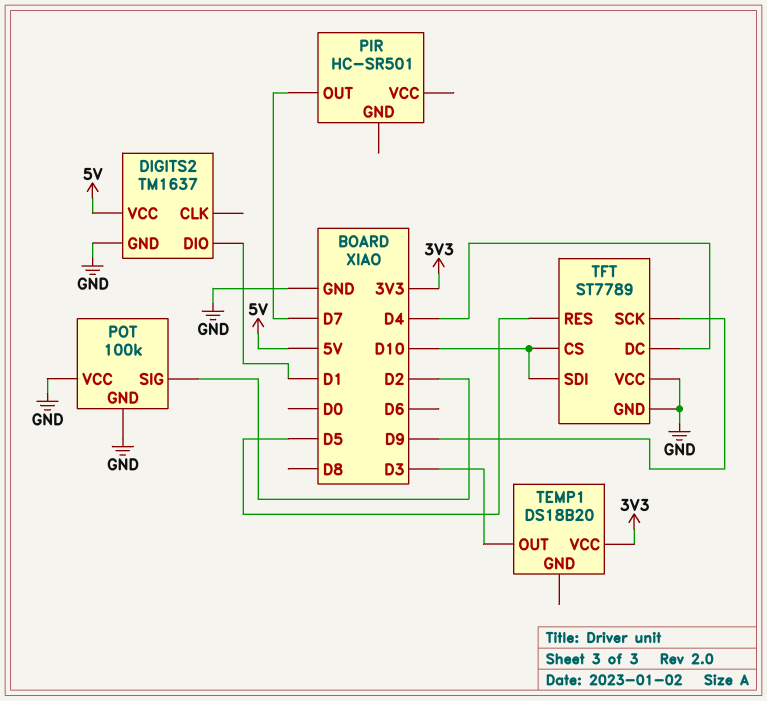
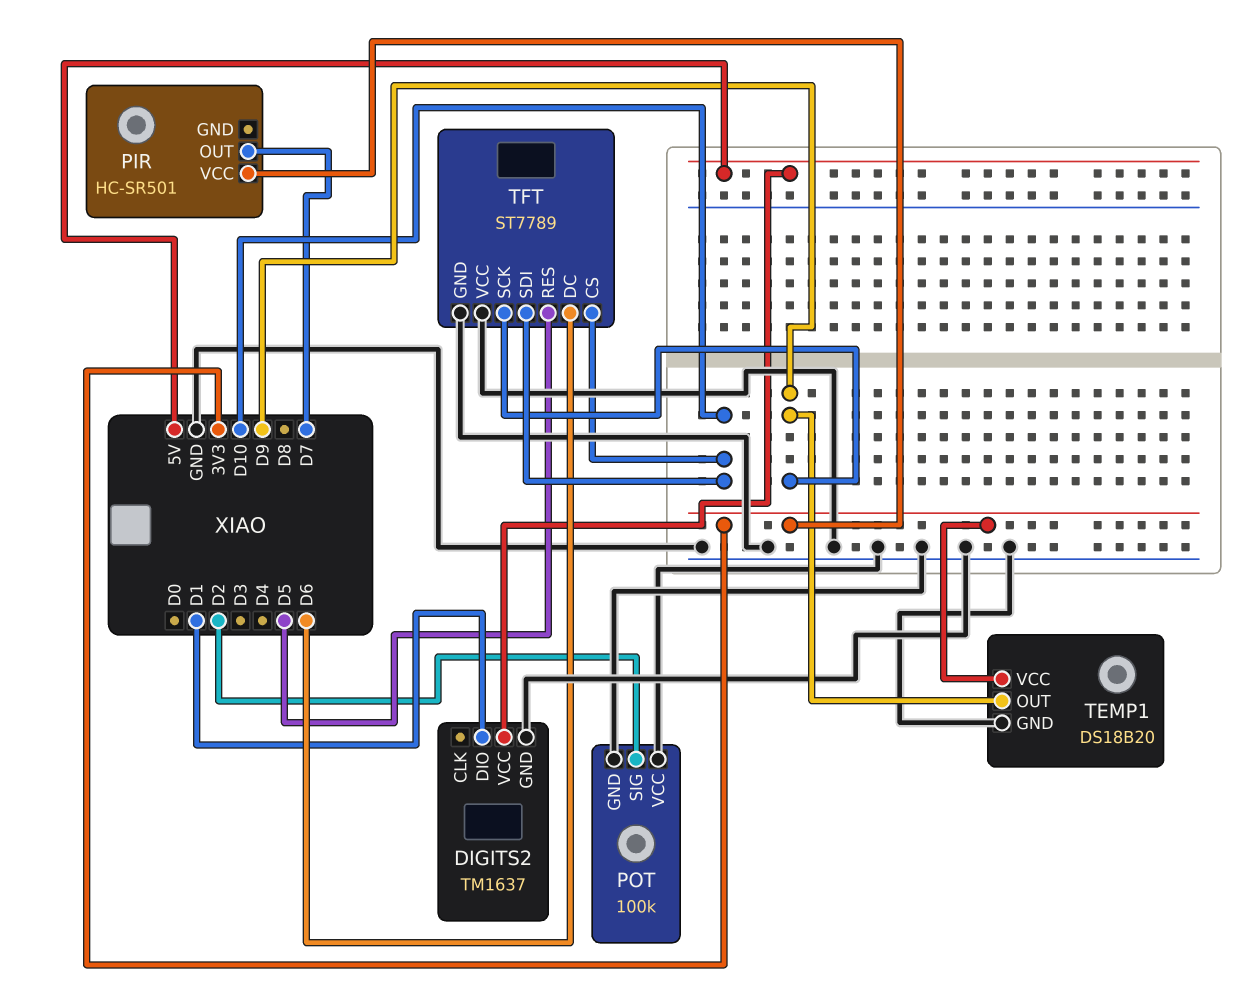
PIR pin VCC: none -> 3V3
TEMP1 pin GND: none -> GND
TEMP1 pin OUT: D3 -> D9
TFT pin DC: D4 -> D6

